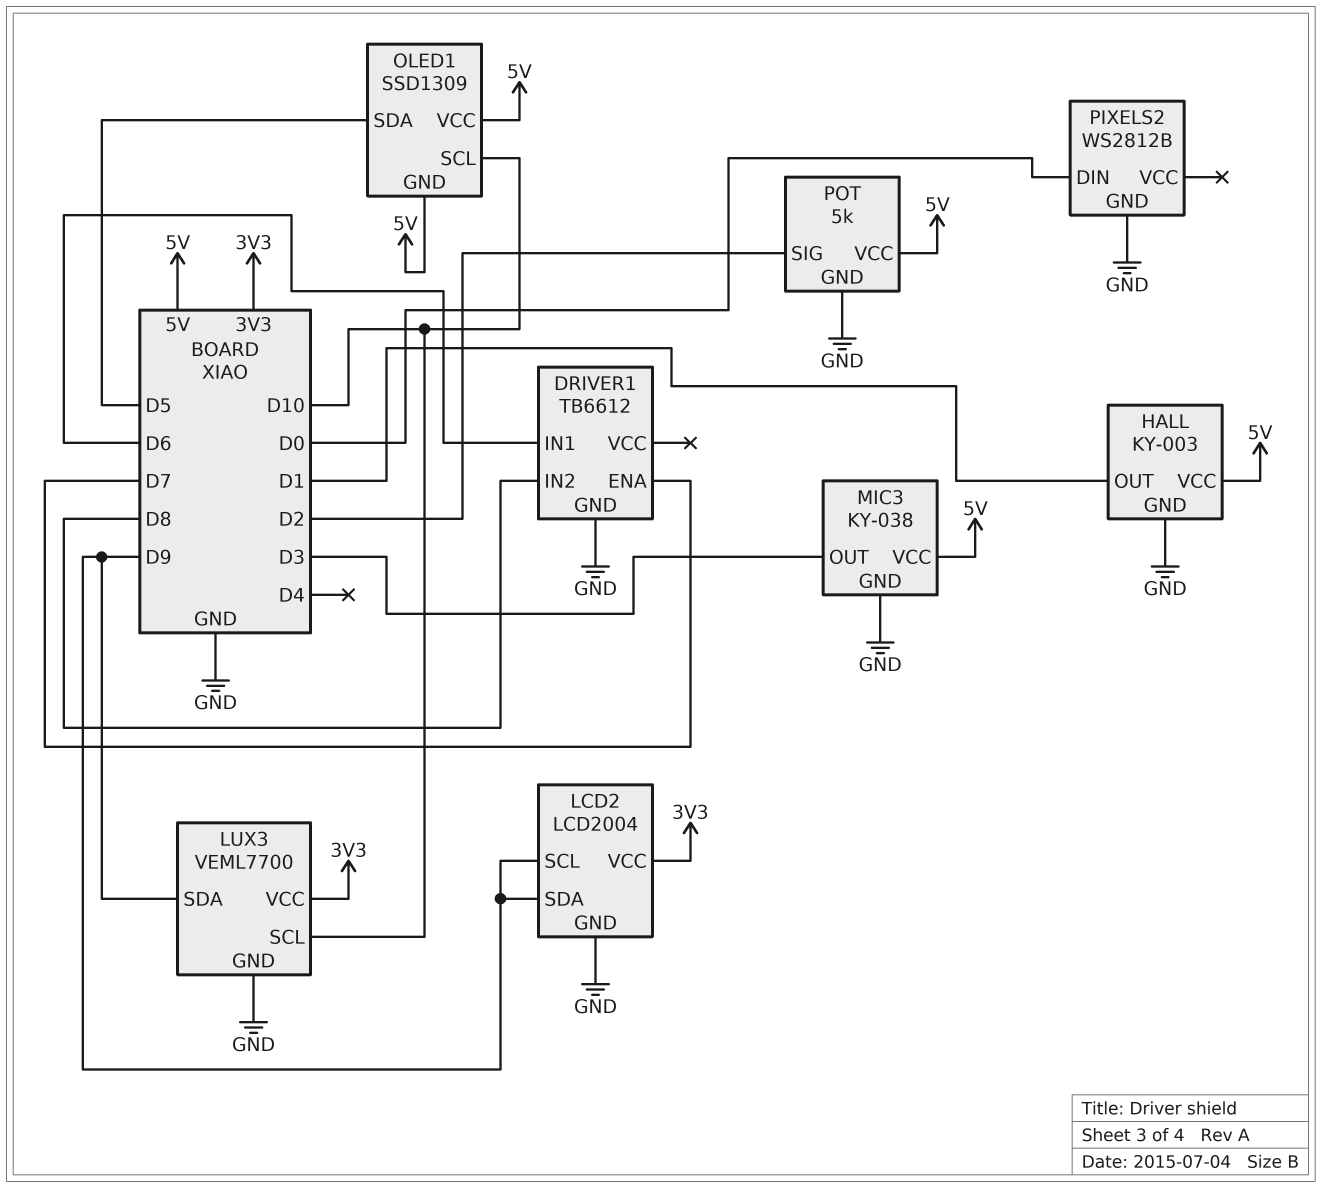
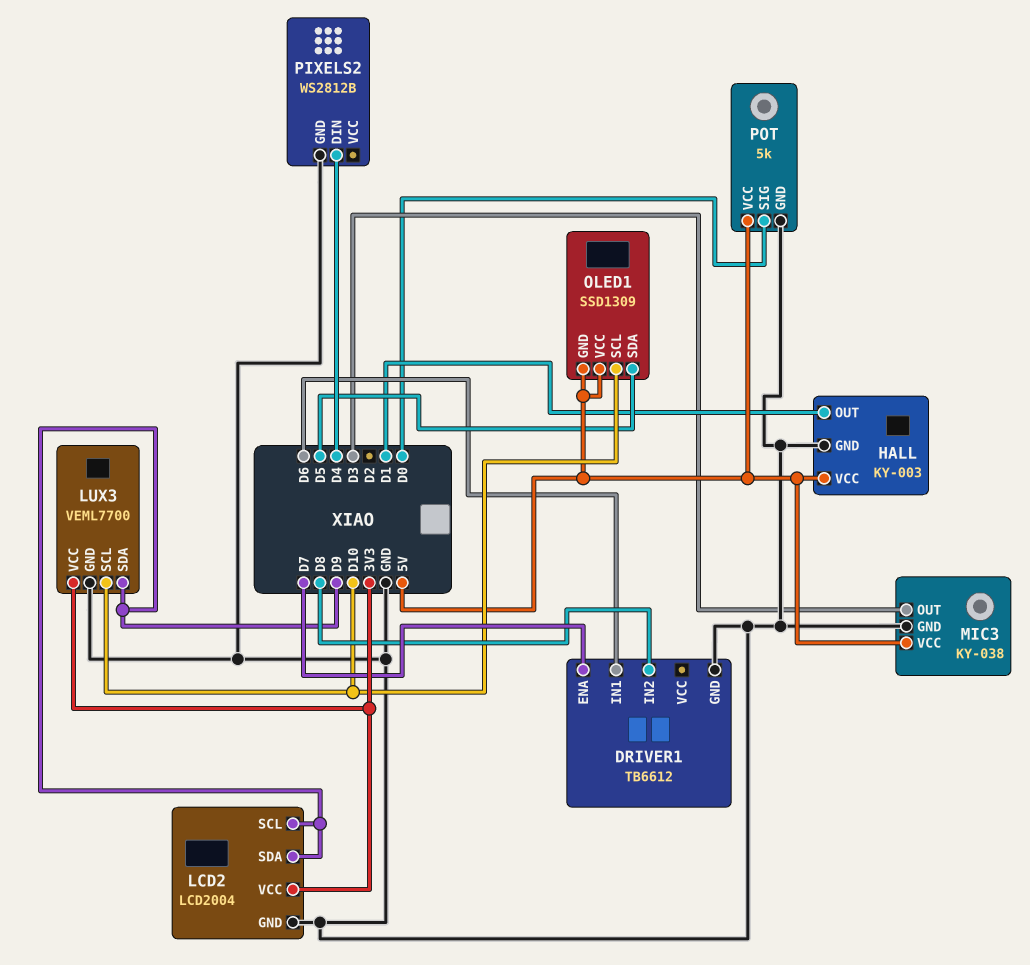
PIXELS2 pin DIN: D0 -> D4
POT pin SIG: D2 -> D0

